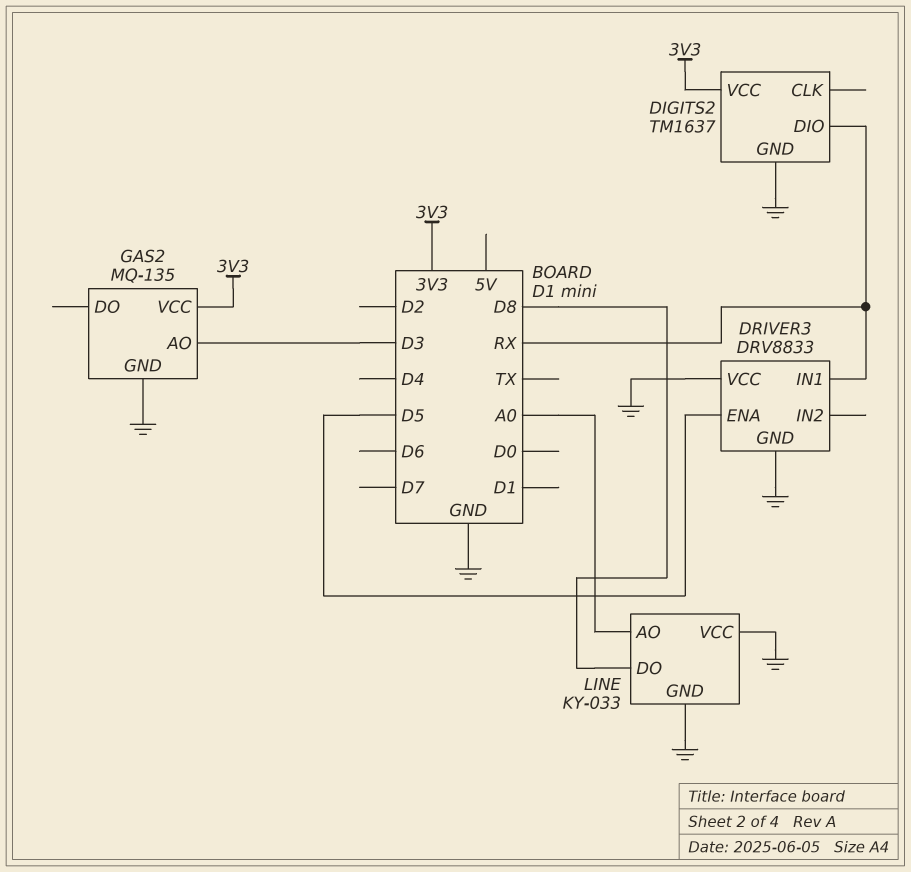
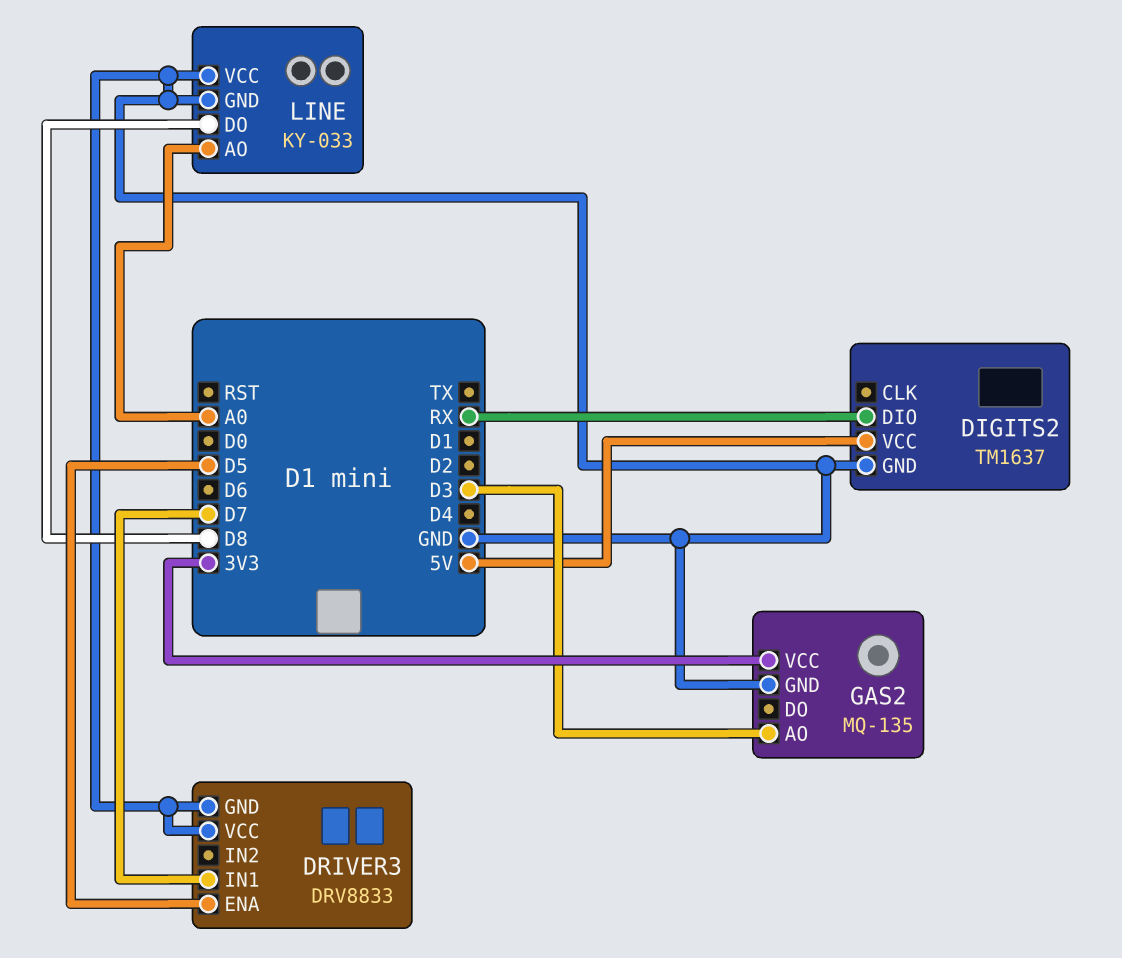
DIGITS2 pin VCC: 3V3 -> 5V
DRIVER3 pin IN1: RX -> D7

